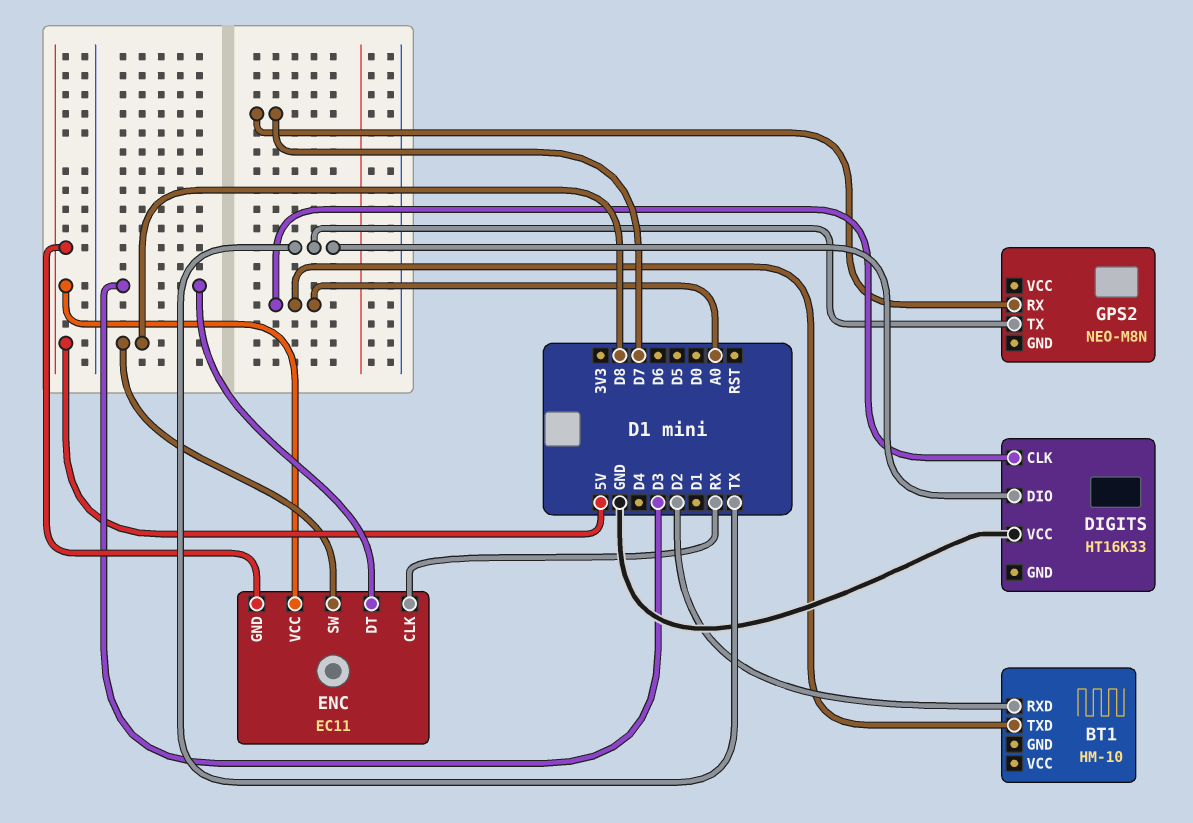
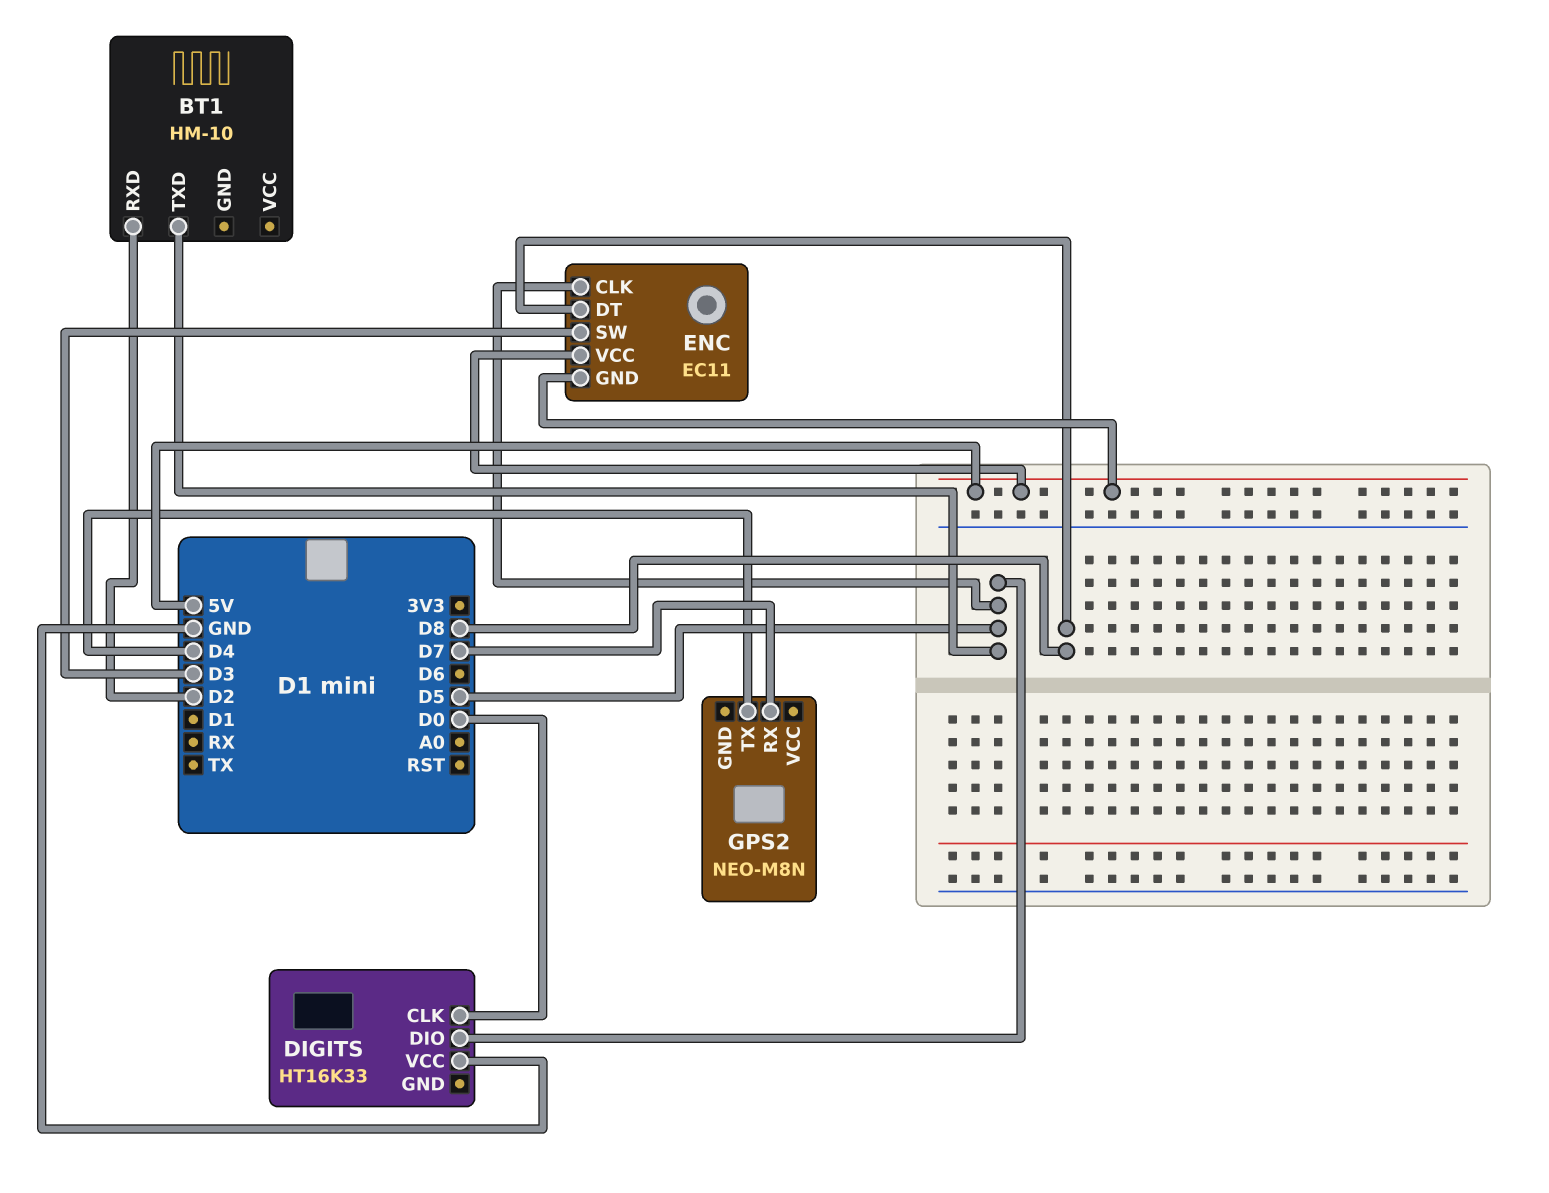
BT1 pin TXD: A0 -> D5
DIGITS pin CLK: A0 -> D0
DIGITS pin DIO: TX -> D5
ENC pin CLK: RX -> D5
ENC pin DT: D3 -> D8
ENC pin SW: D8 -> D3
GPS2 pin TX: TX -> D4

